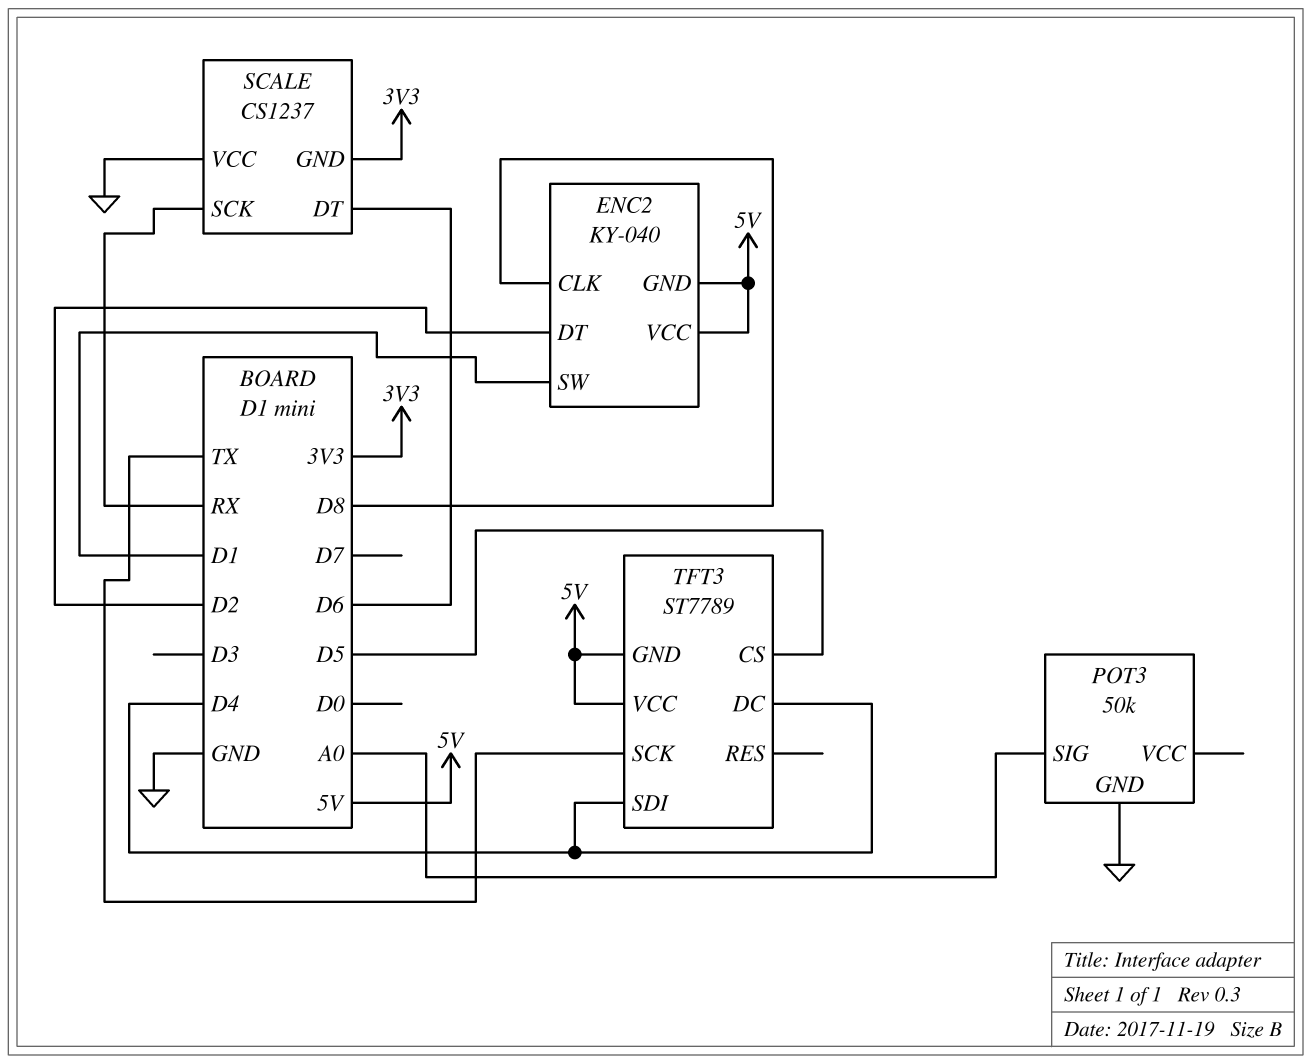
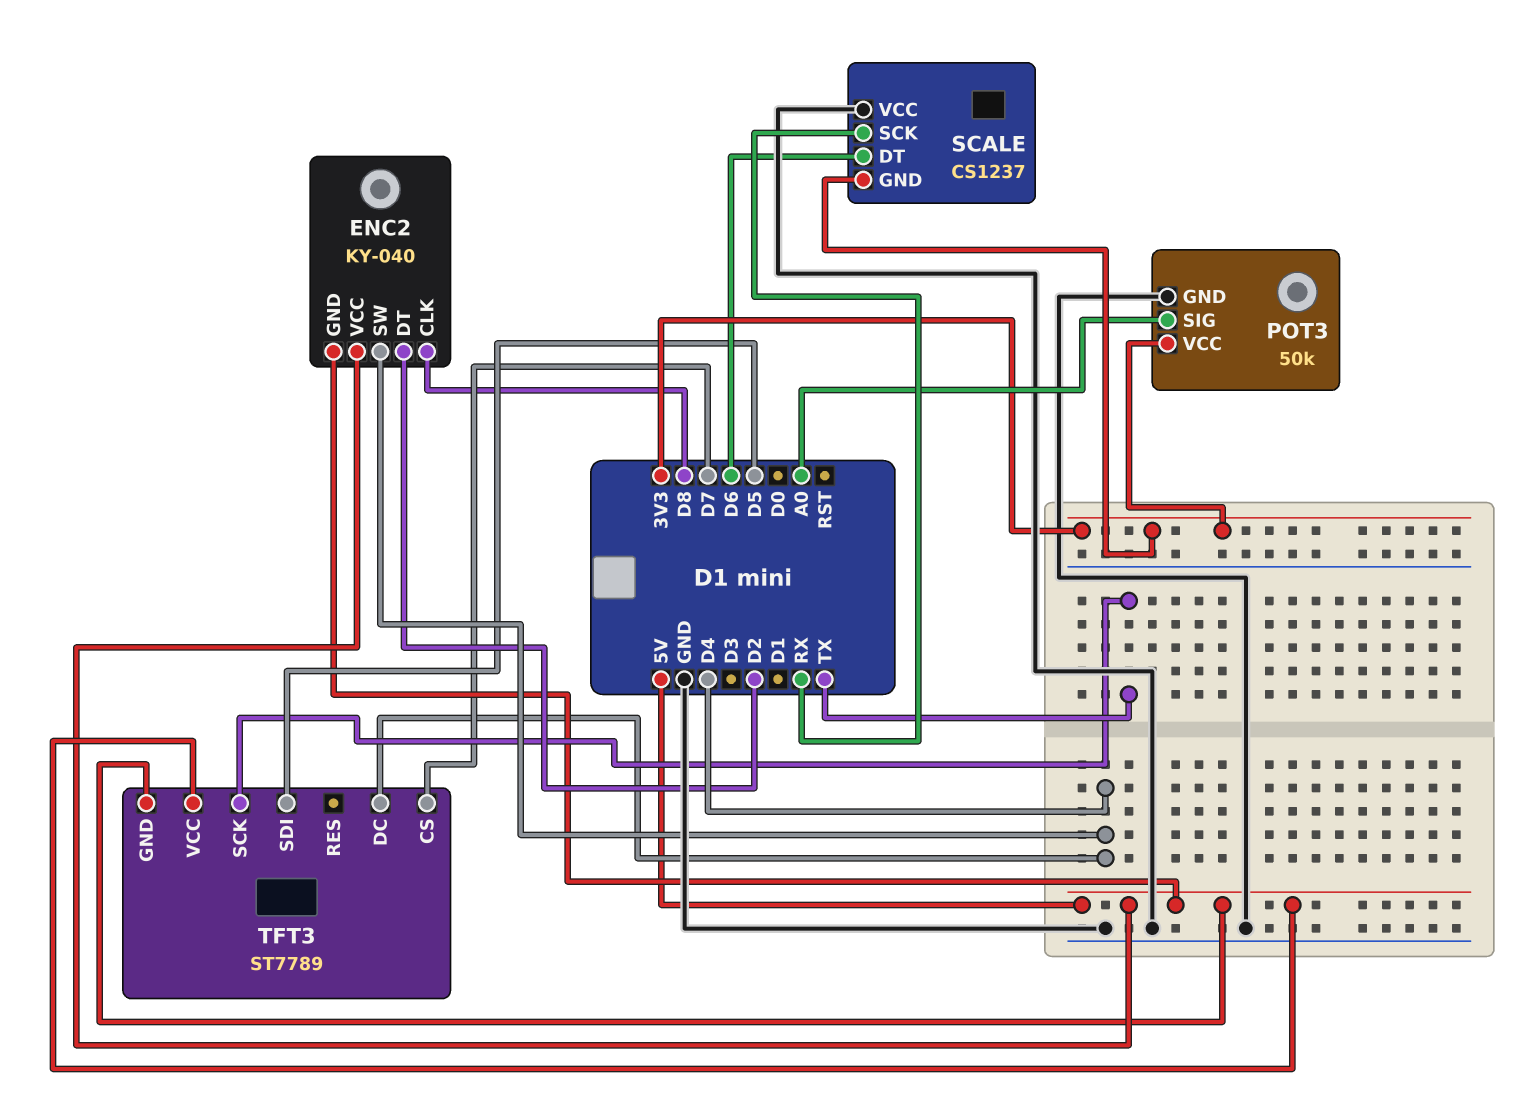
ENC2 pin SW: D1 -> D4
POT3 pin VCC: none -> 3V3
TFT3 pin CS: D5 -> D7
TFT3 pin SDI: D4 -> D5

